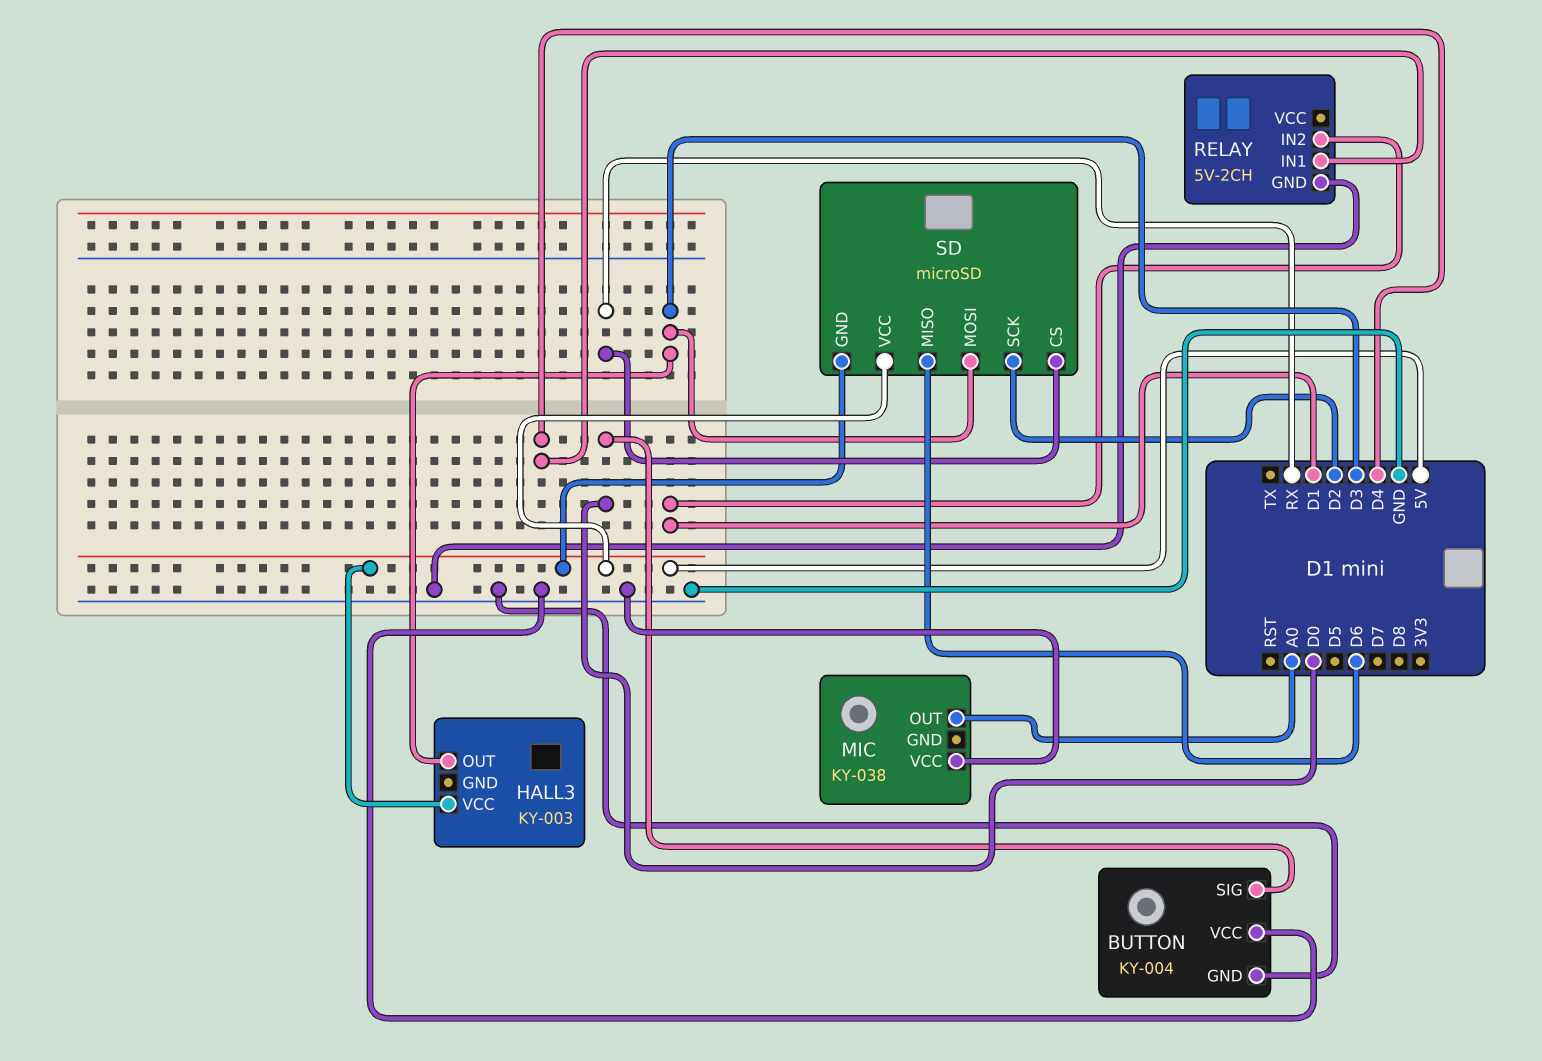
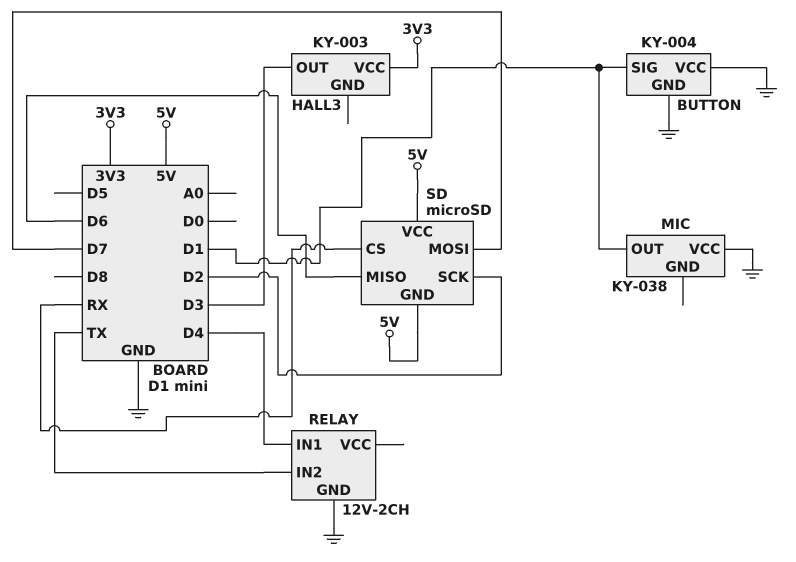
BUTTON pin SIG: D0 -> D1
HALL3 pin VCC: 5V -> 3V3
MIC pin OUT: A0 -> D1
RELAY: 5V-2CH -> 12V-2CH
RELAY pin IN2: D1 -> TX
SD pin MOSI: D3 -> D7

